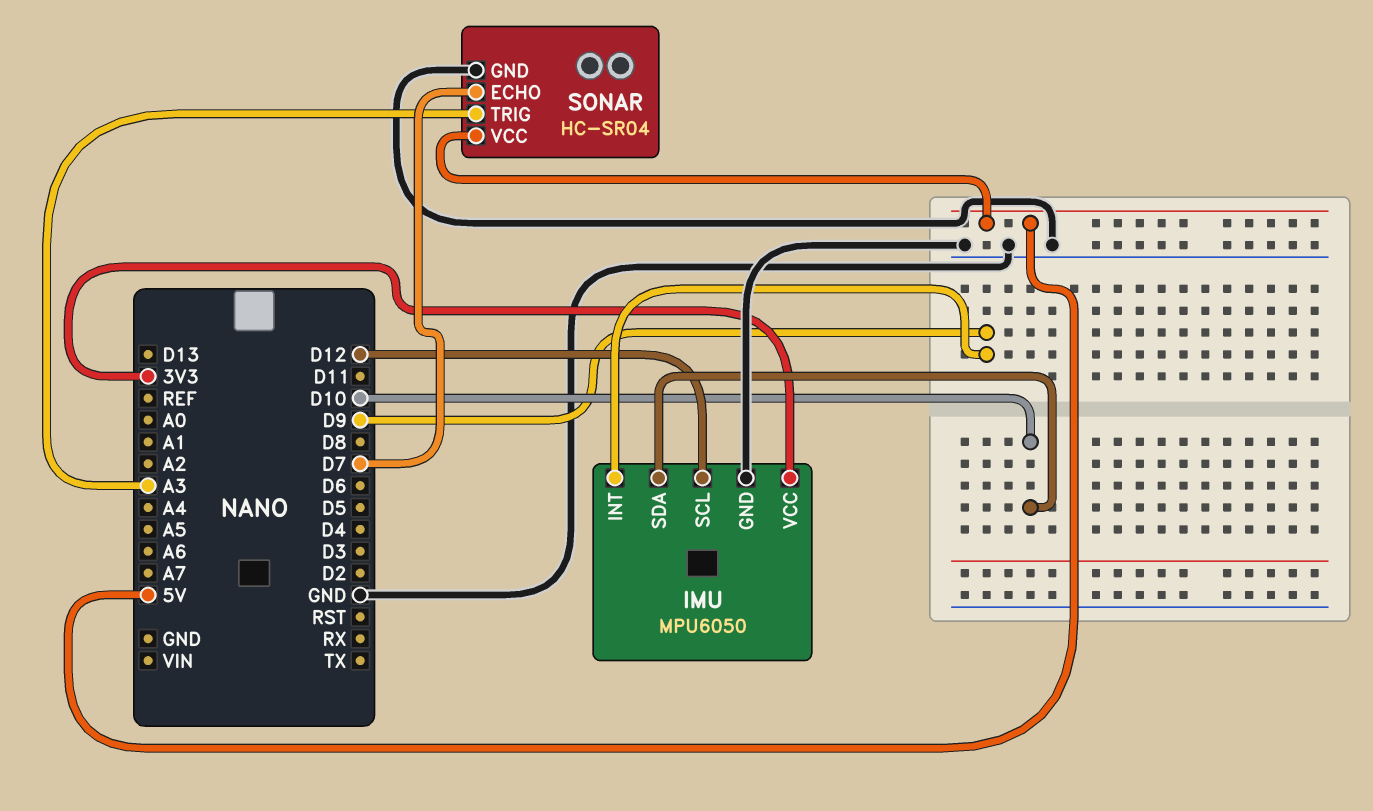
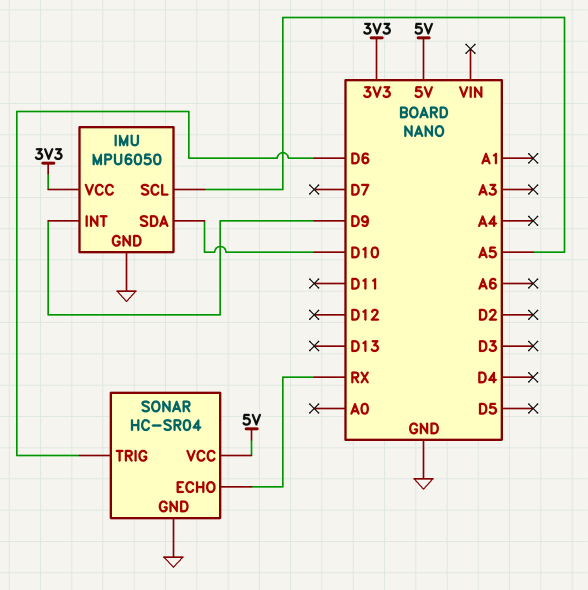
IMU pin SCL: D12 -> A5
SONAR pin ECHO: D7 -> RX
SONAR pin TRIG: A3 -> D6

